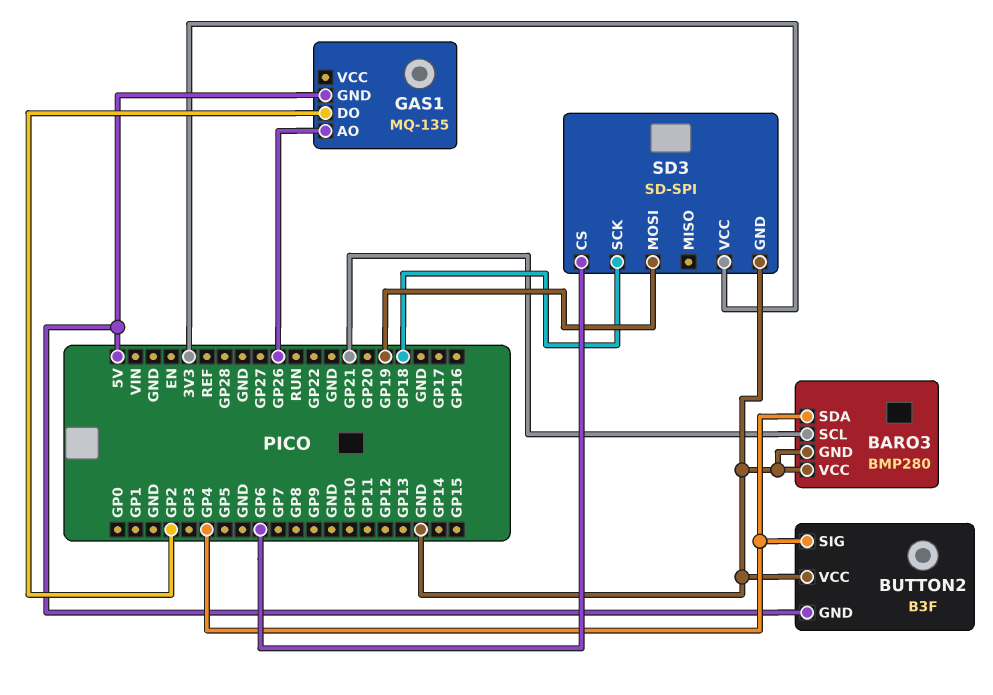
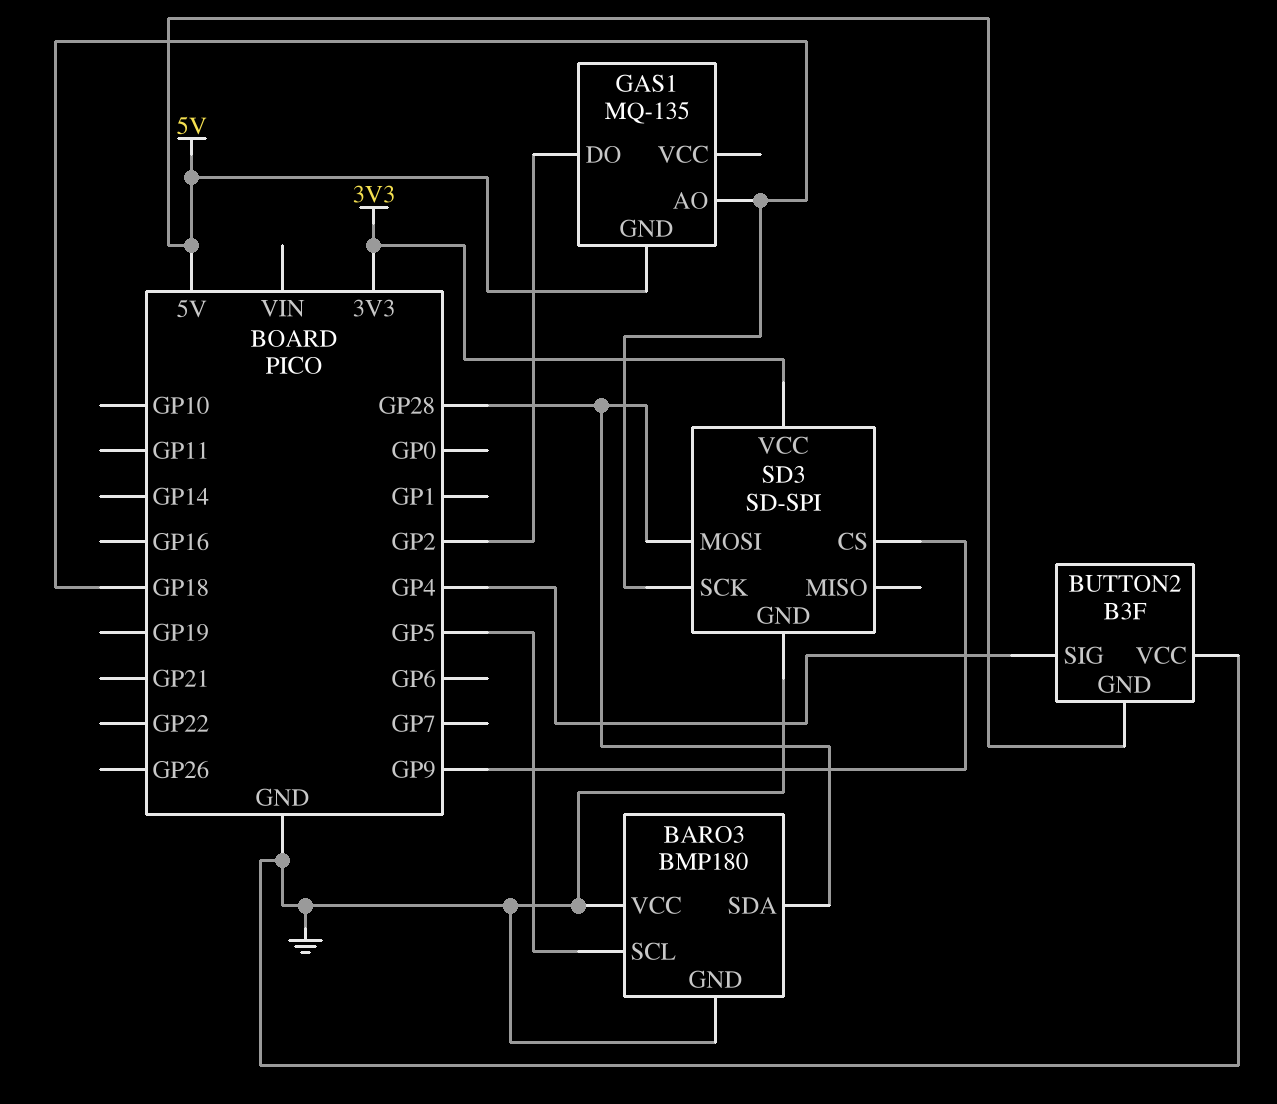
BARO3: BMP280 -> BMP180
BARO3 pin SCL: GP21 -> GP5
BARO3 pin SDA: GP4 -> GP28
GAS1 pin AO: GP26 -> GP18
SD3 pin CS: GP6 -> GP9
SD3 pin MOSI: GP19 -> GP28

